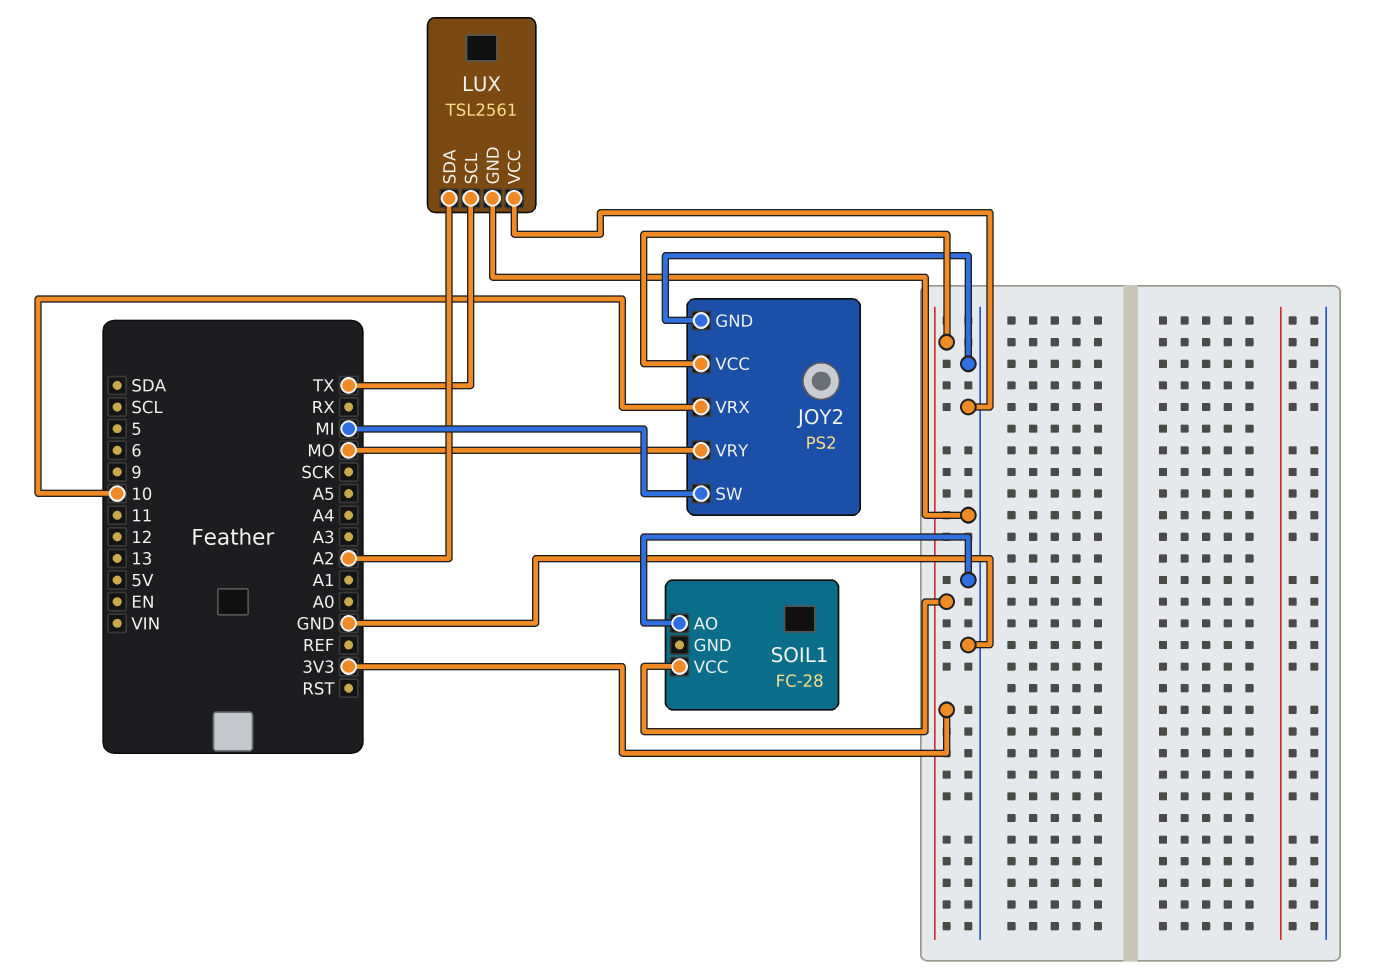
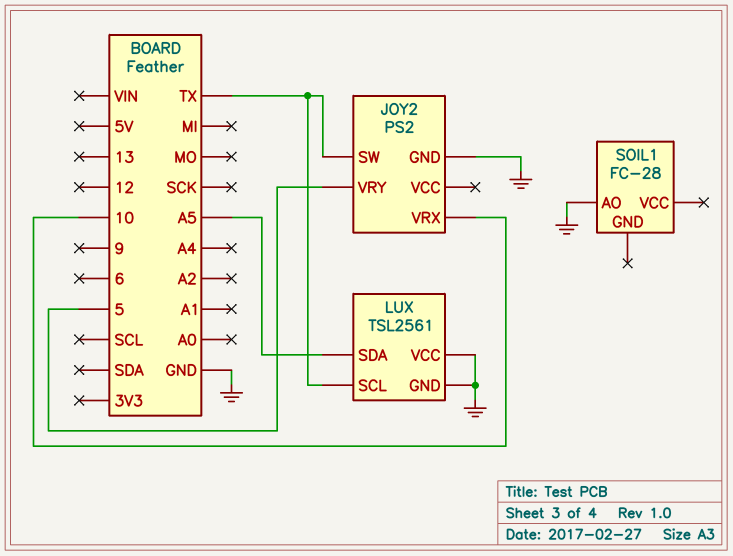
JOY2 pin SW: MI -> TX
JOY2 pin VCC: 3V3 -> none
JOY2 pin VRY: MO -> 5
LUX pin SDA: A2 -> A5
SOIL1 pin VCC: 3V3 -> none

